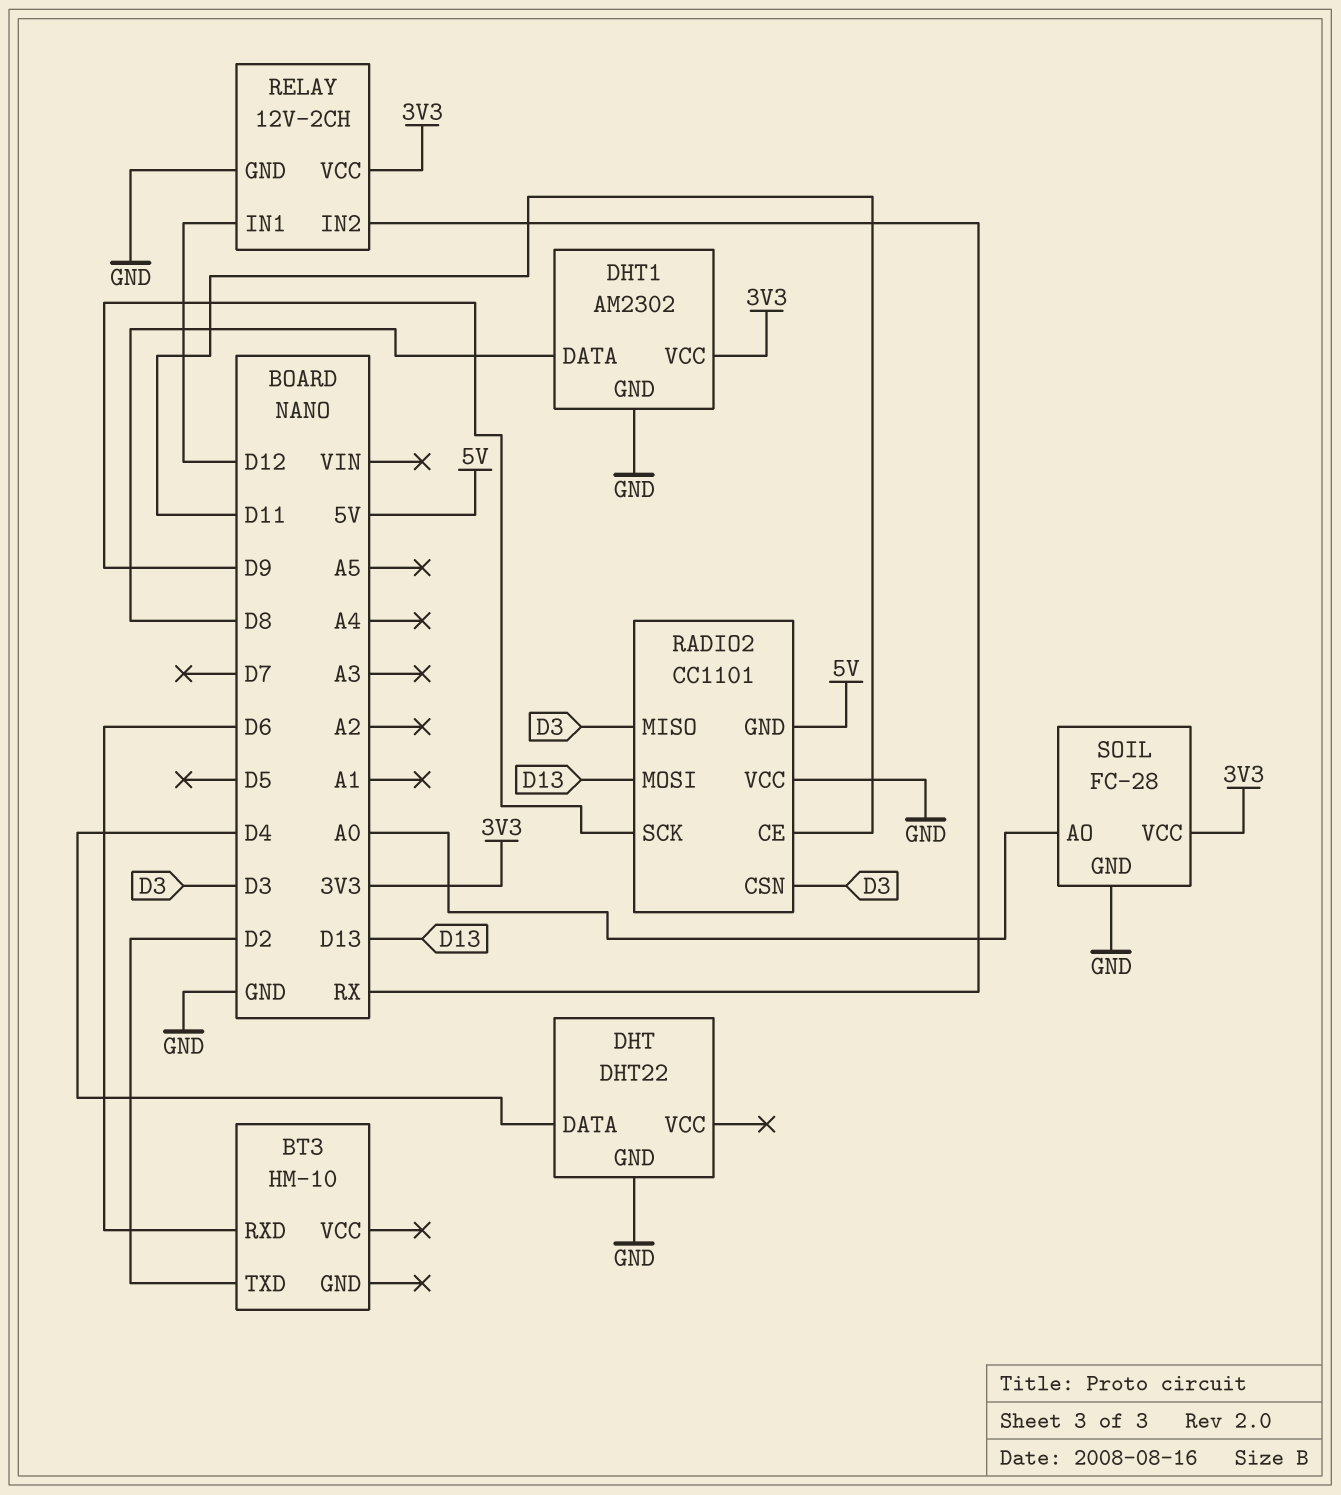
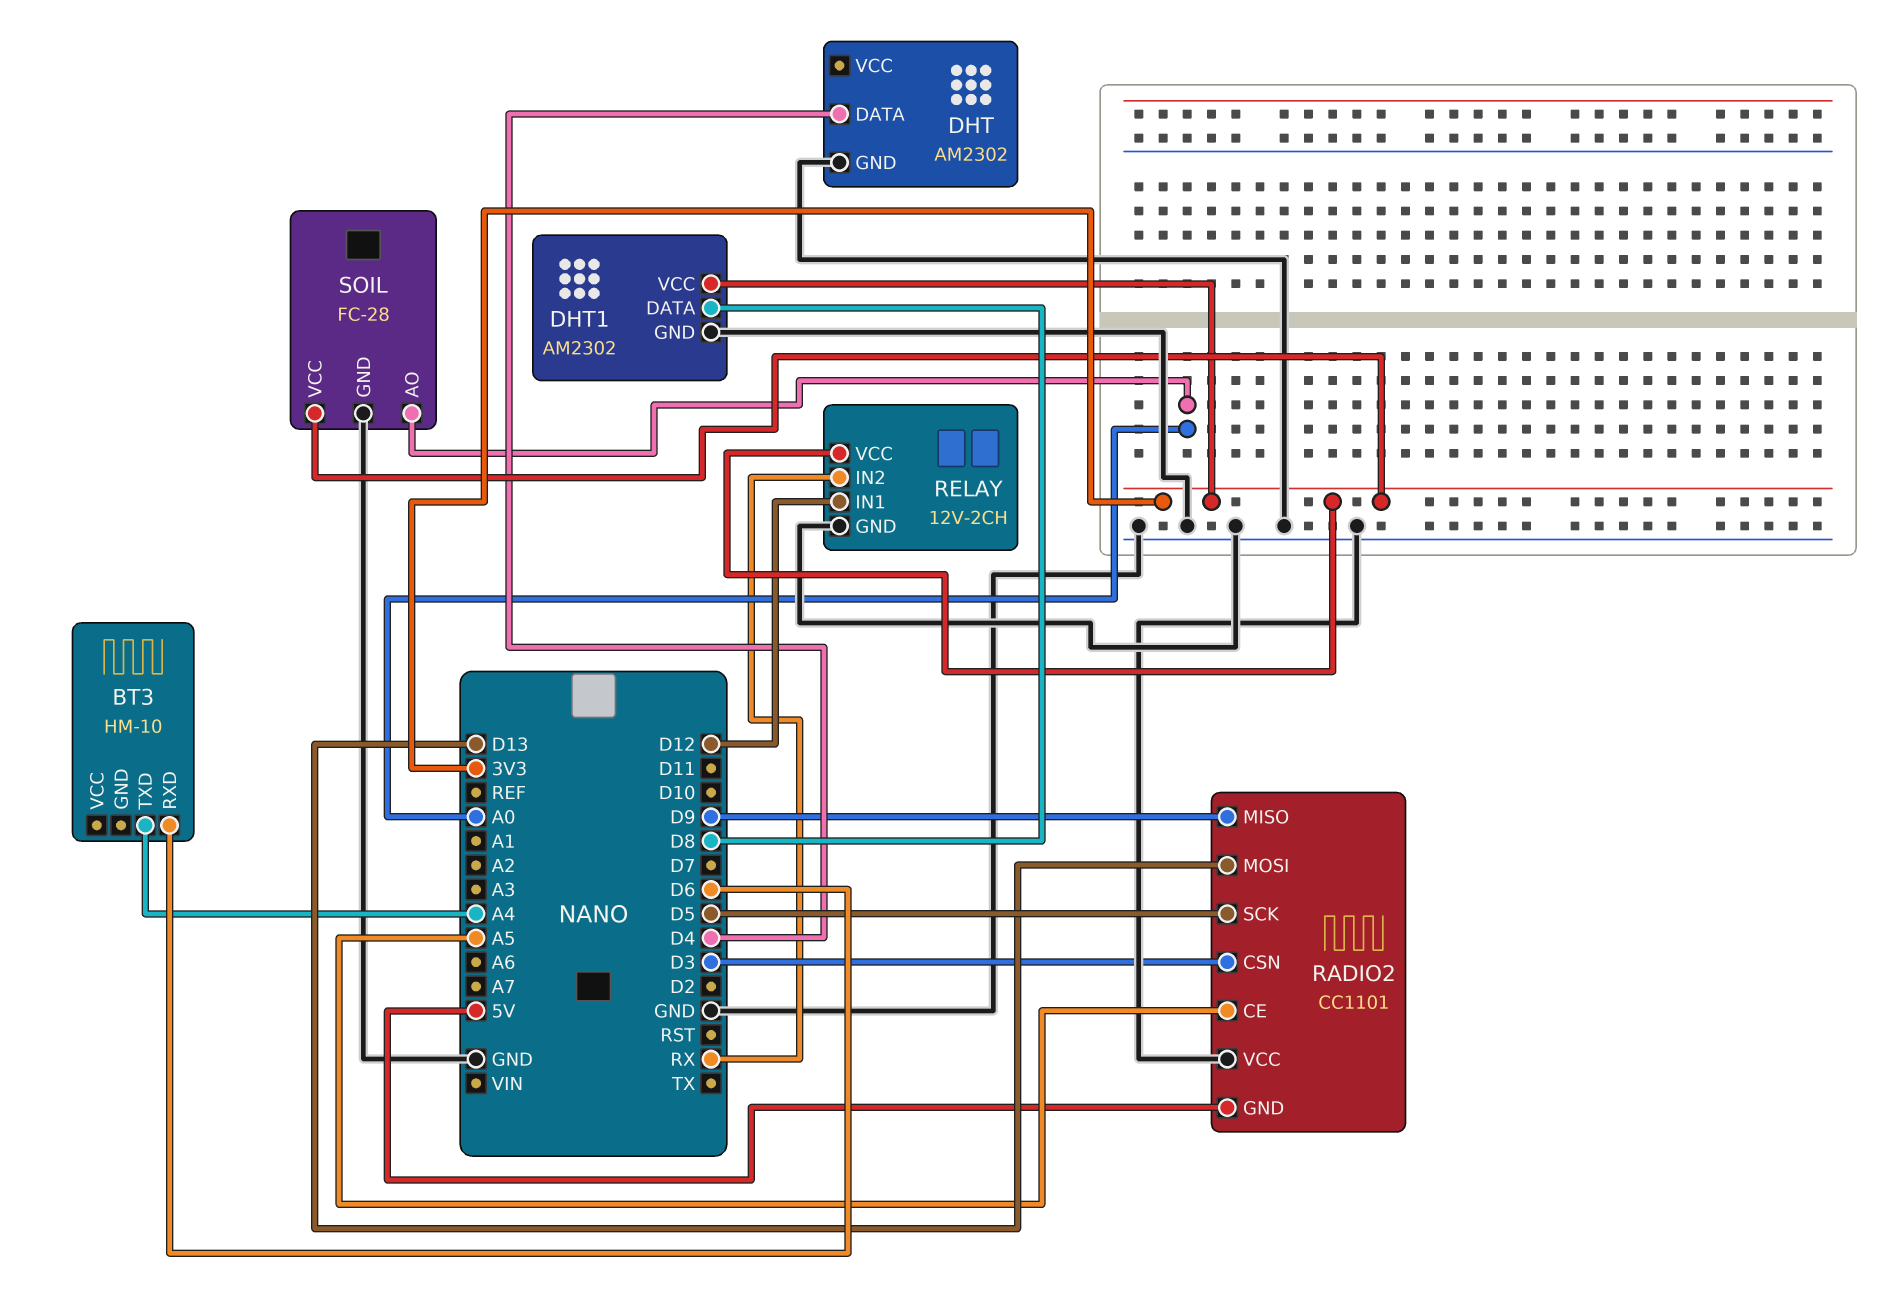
BT3 pin TXD: D2 -> A4
DHT: DHT22 -> AM2302
RADIO2 pin CE: D11 -> A5
RADIO2 pin MISO: D3 -> D9
RADIO2 pin SCK: D9 -> D5

